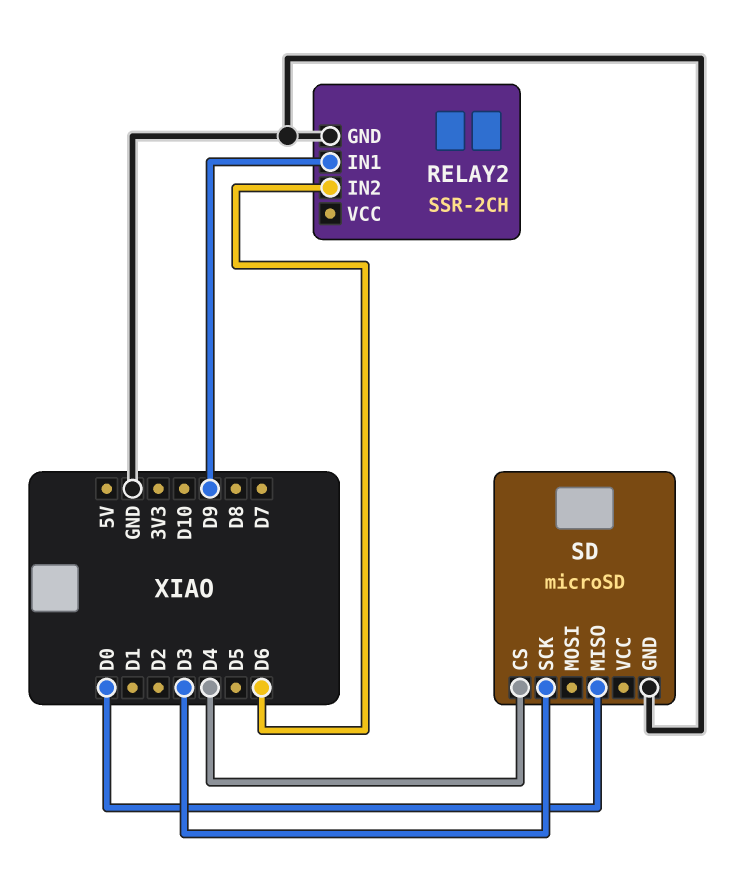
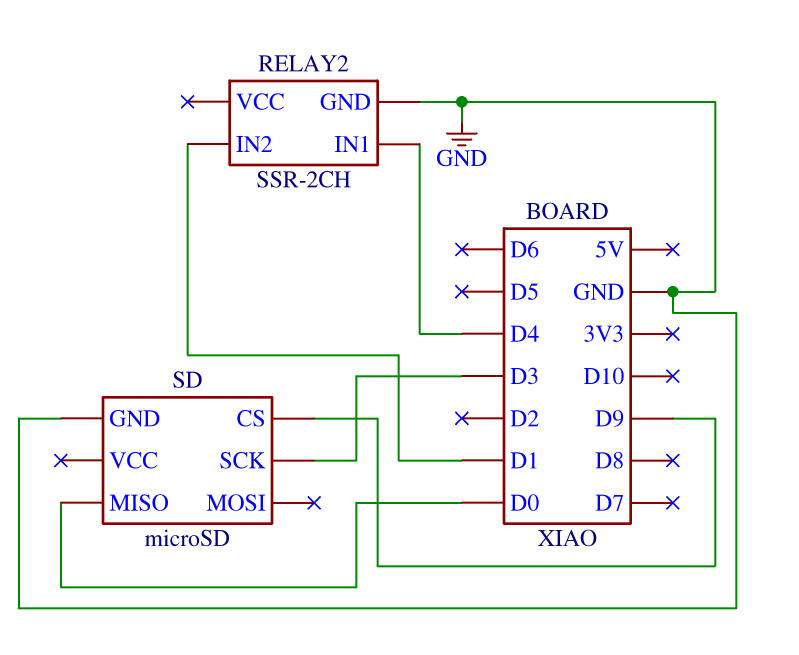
RELAY2 pin IN1: D9 -> D4
RELAY2 pin IN2: D6 -> D1
SD pin CS: D4 -> D9

